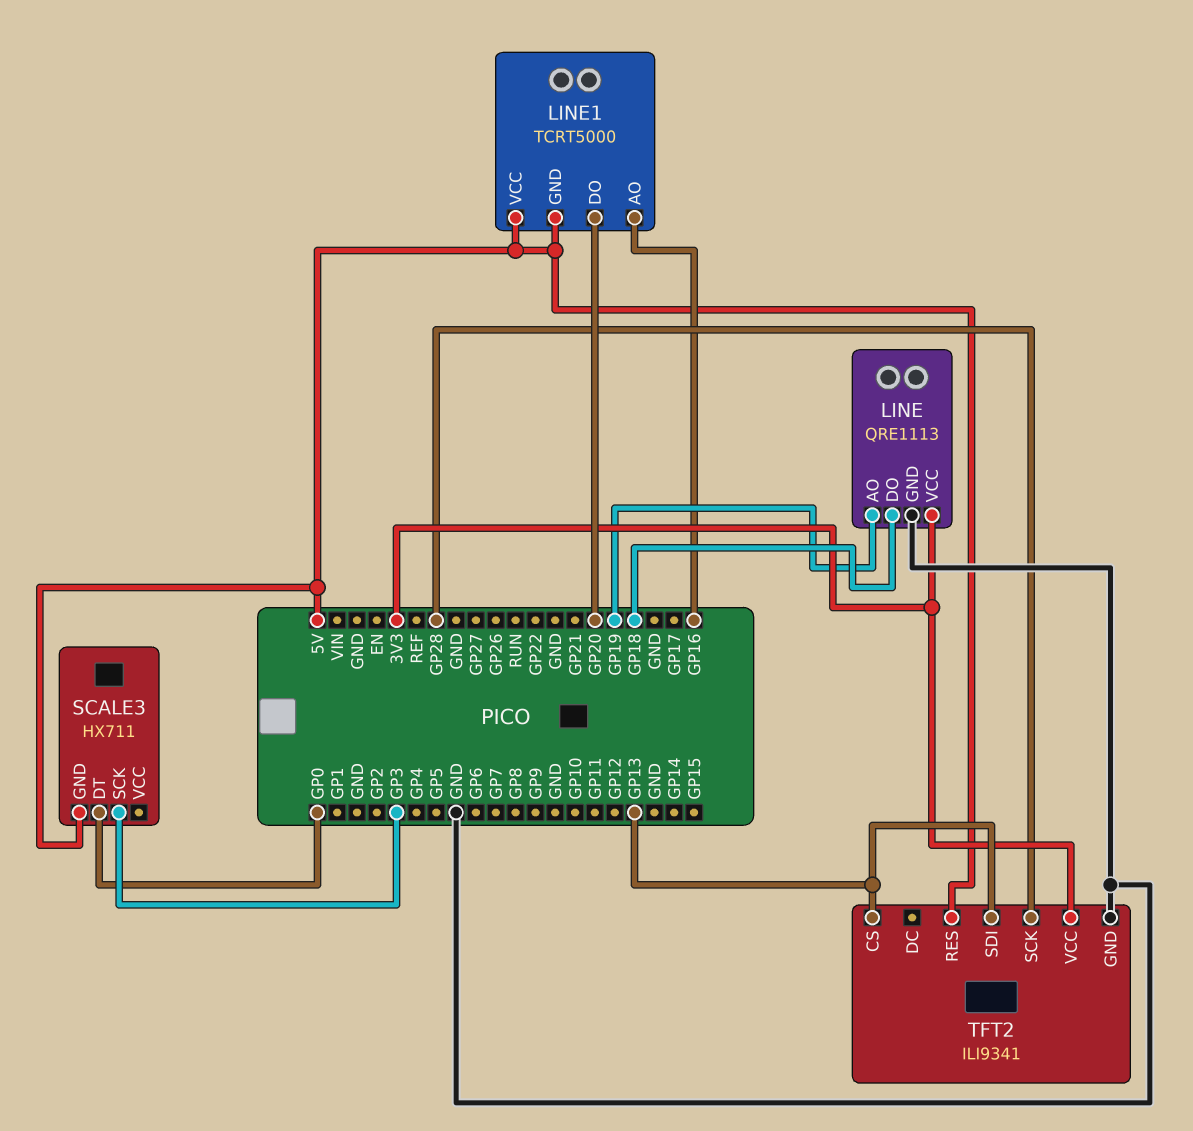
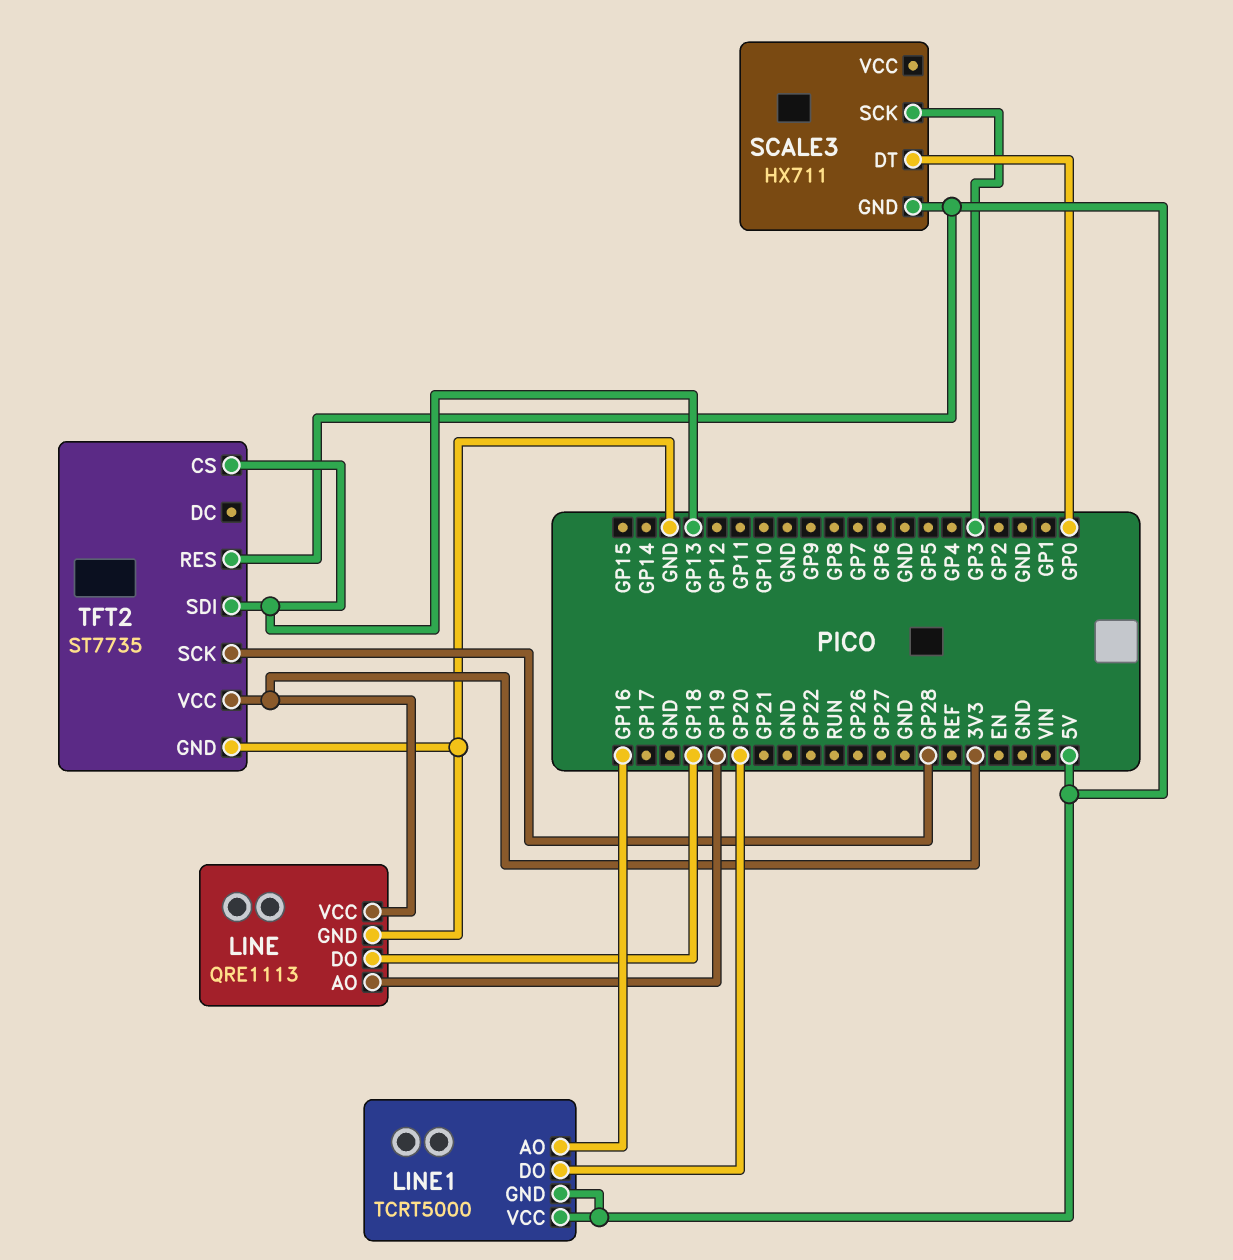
TFT2: ILI9341 -> ST7735

